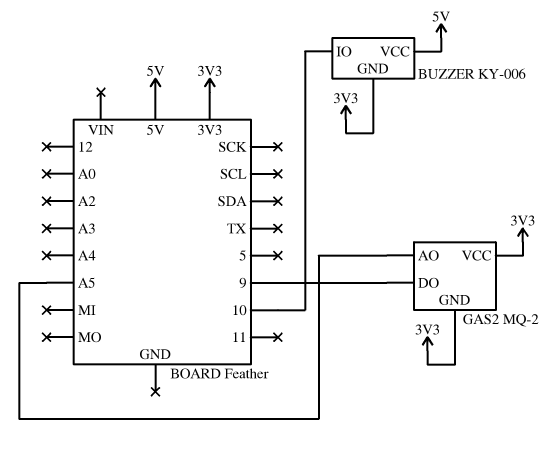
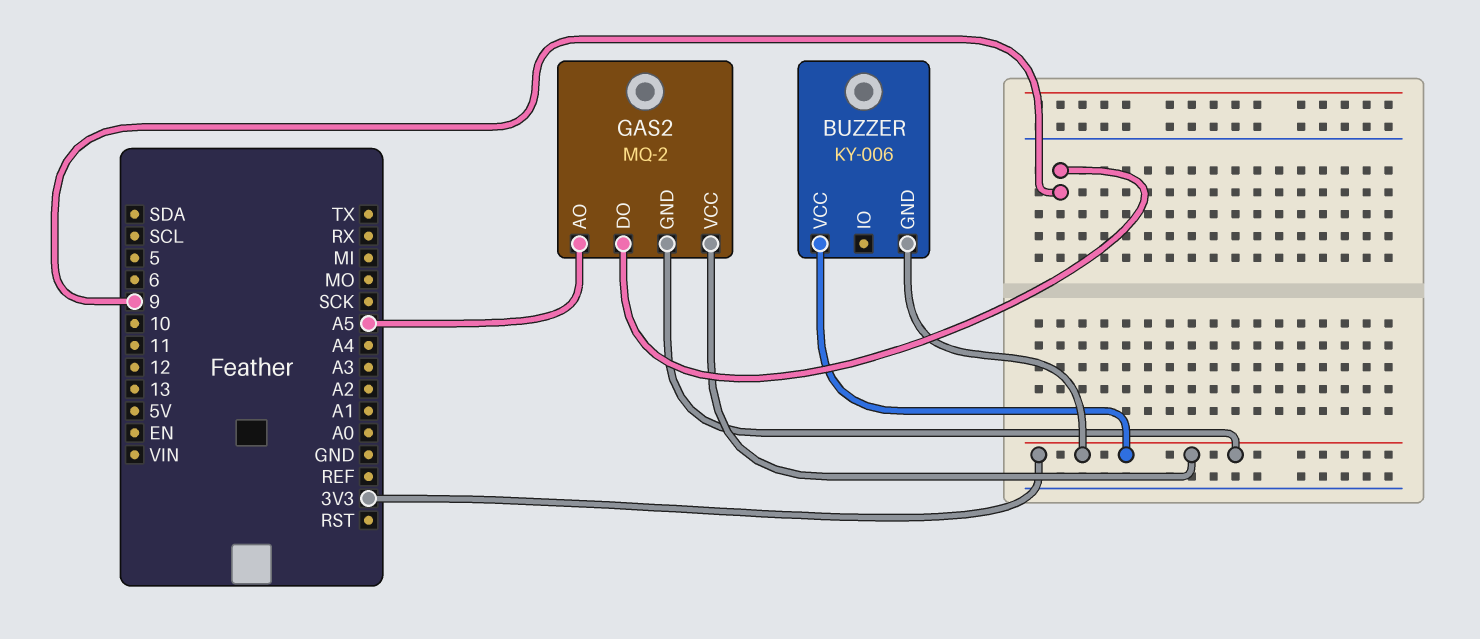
BUZZER pin IO: 10 -> none
BUZZER pin VCC: 5V -> 3V3

